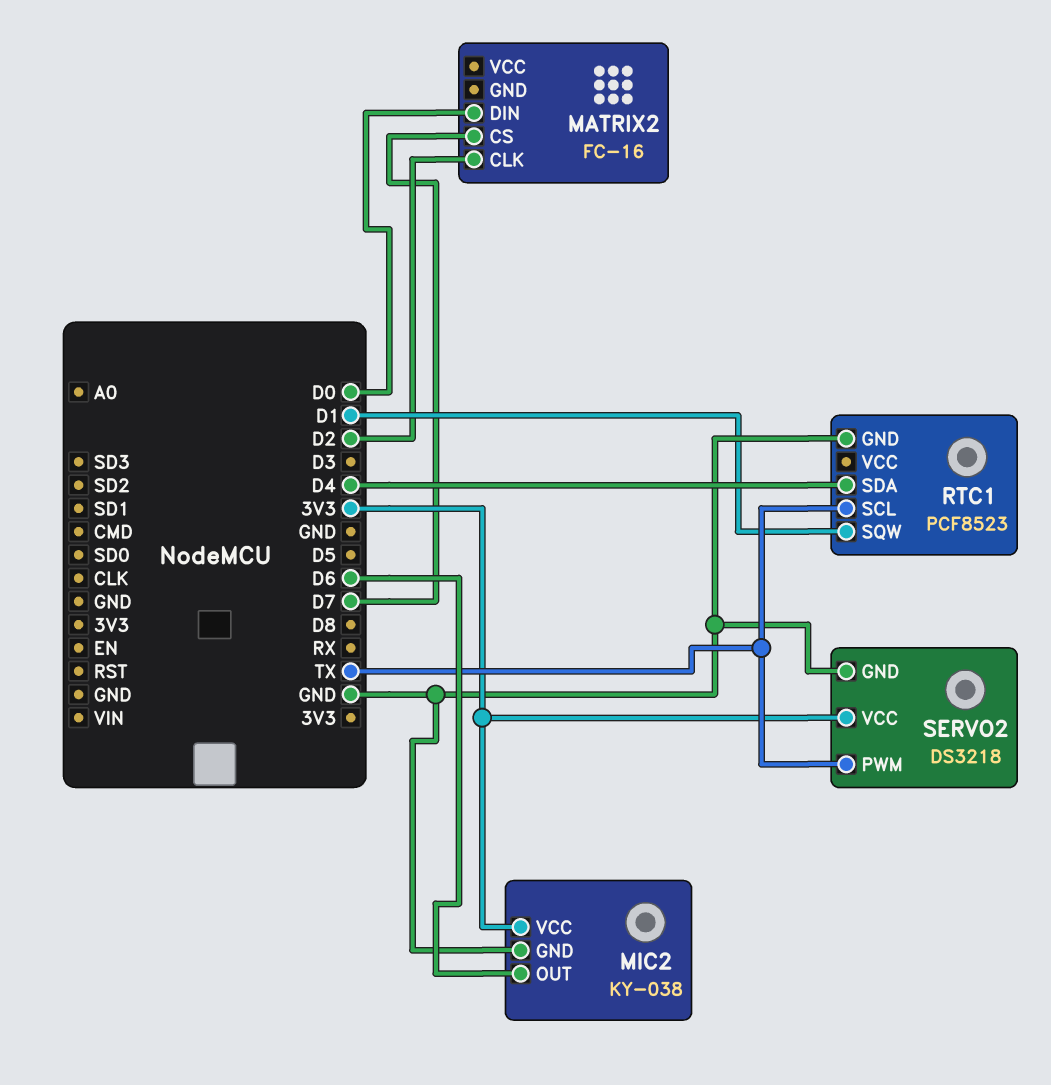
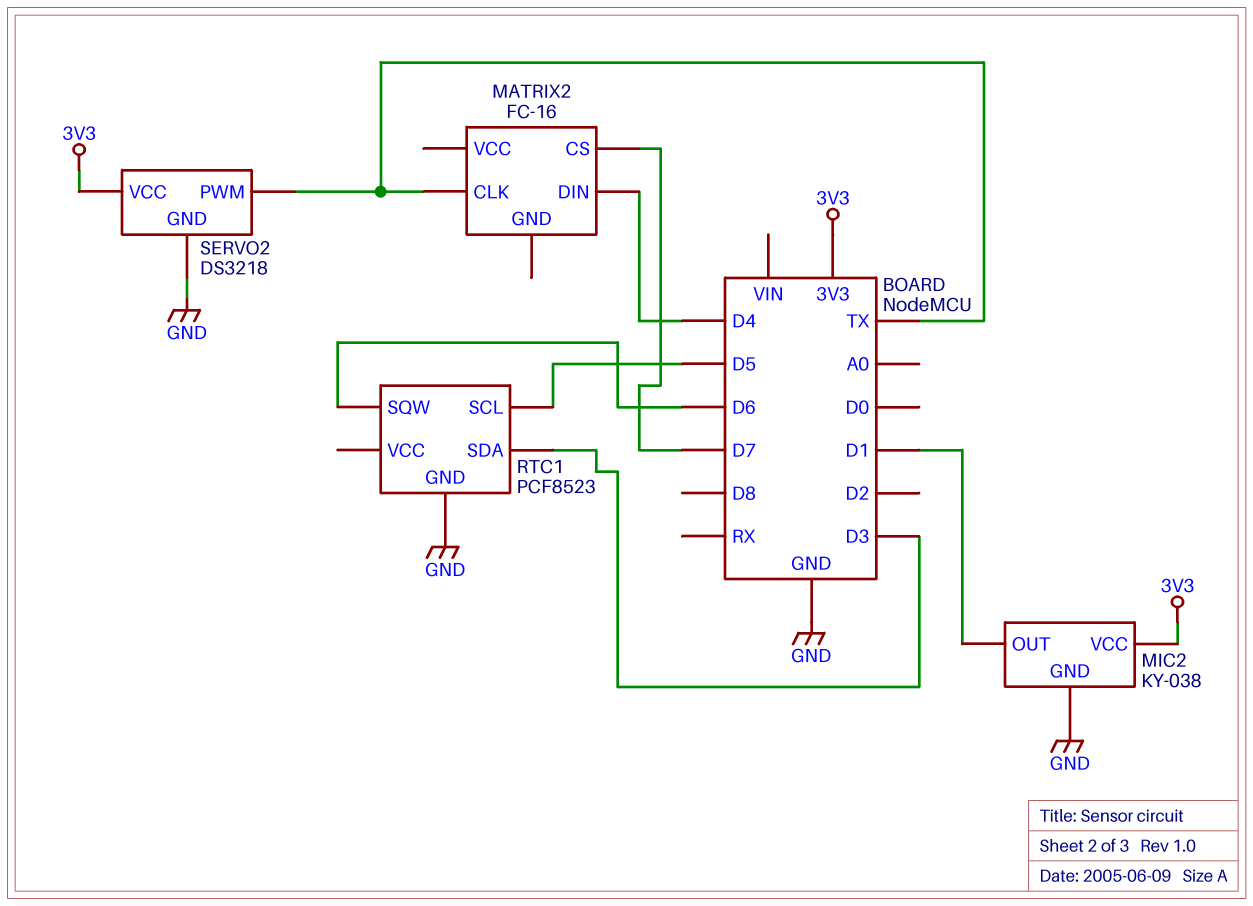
MATRIX2 pin CLK: D2 -> TX
MATRIX2 pin DIN: D0 -> D4
MIC2 pin OUT: D6 -> D1
RTC1 pin SCL: TX -> D5
RTC1 pin SDA: D4 -> D3
RTC1 pin SQW: D1 -> D6

